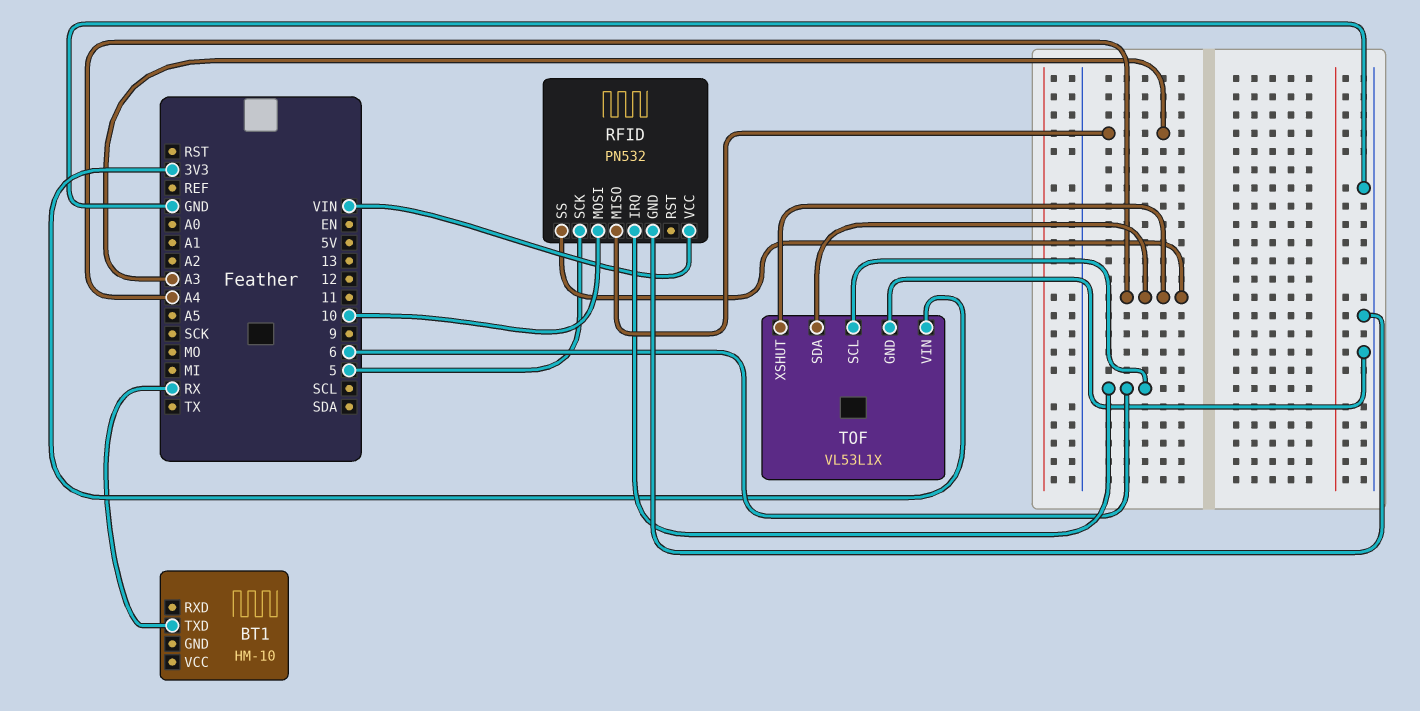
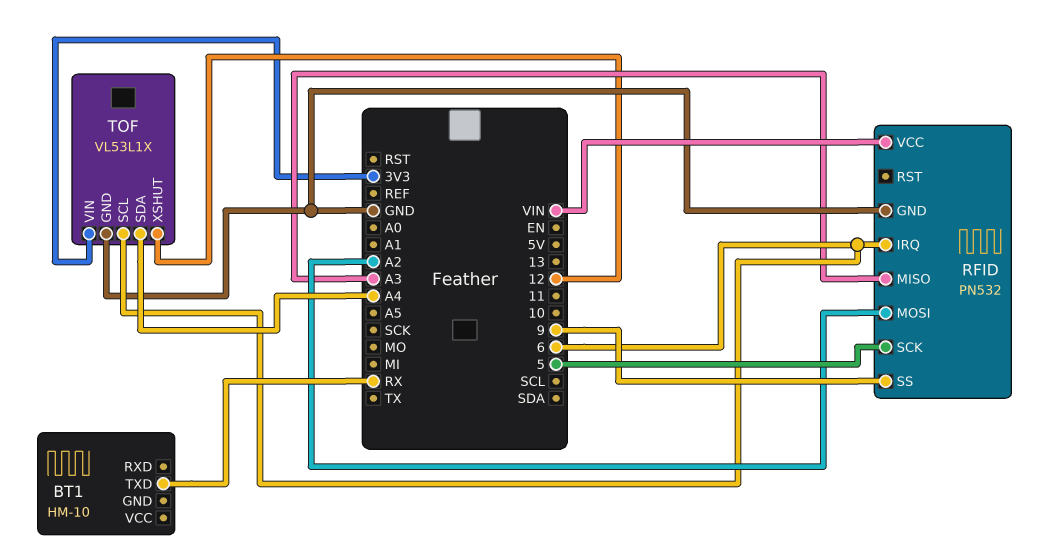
RFID pin MOSI: 10 -> A2
RFID pin SS: A4 -> 9
TOF pin XSHUT: A4 -> 12

